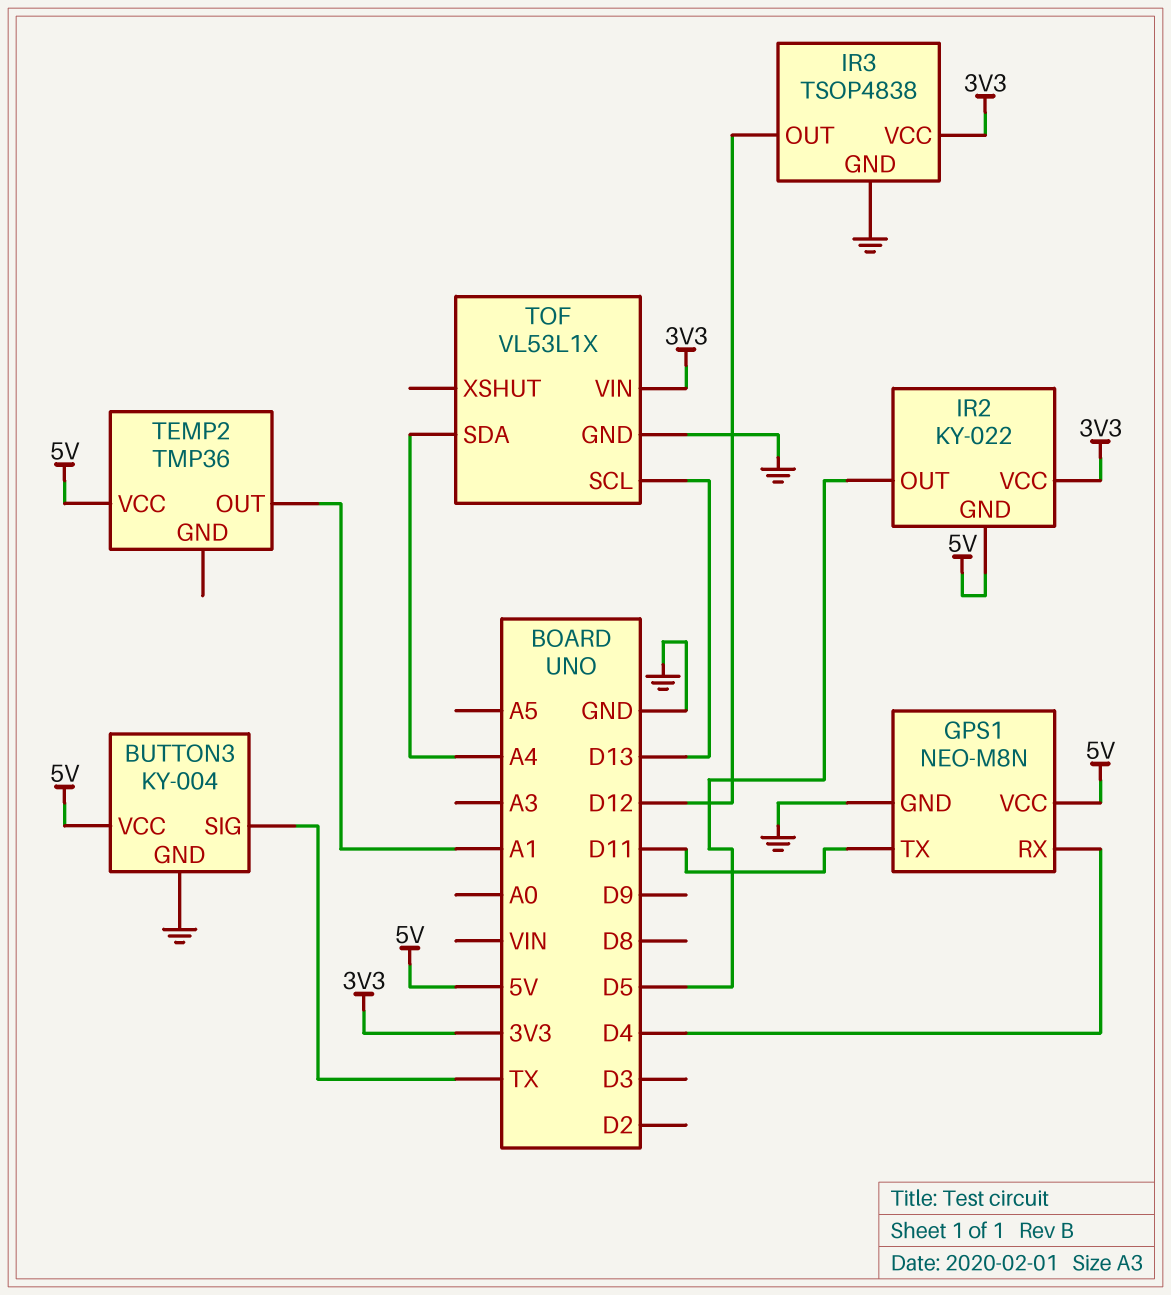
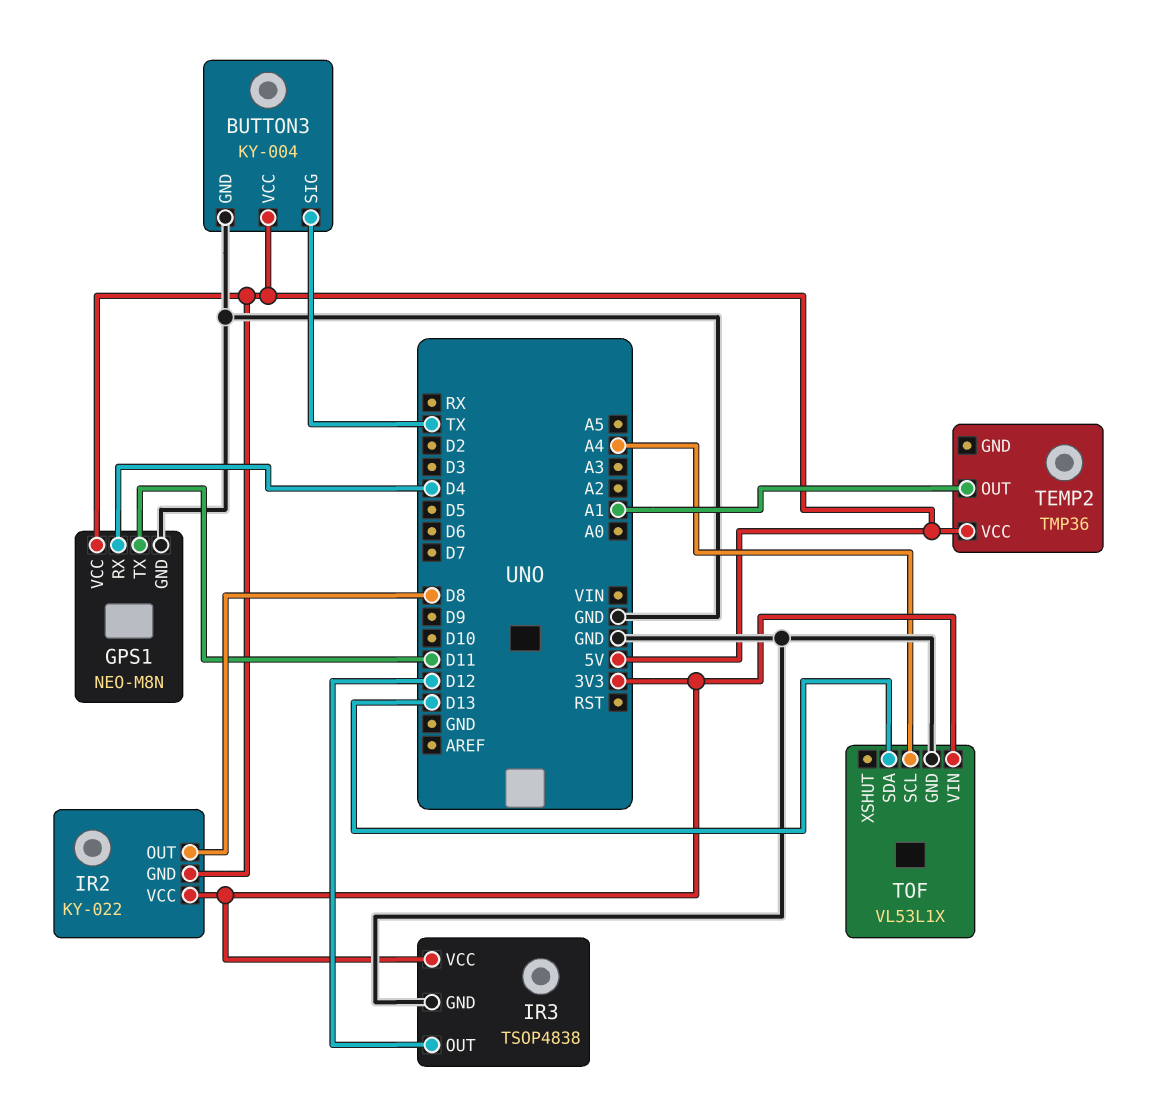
IR2 pin OUT: D5 -> D8
TOF pin SCL: D13 -> A4
TOF pin SDA: A4 -> D13

